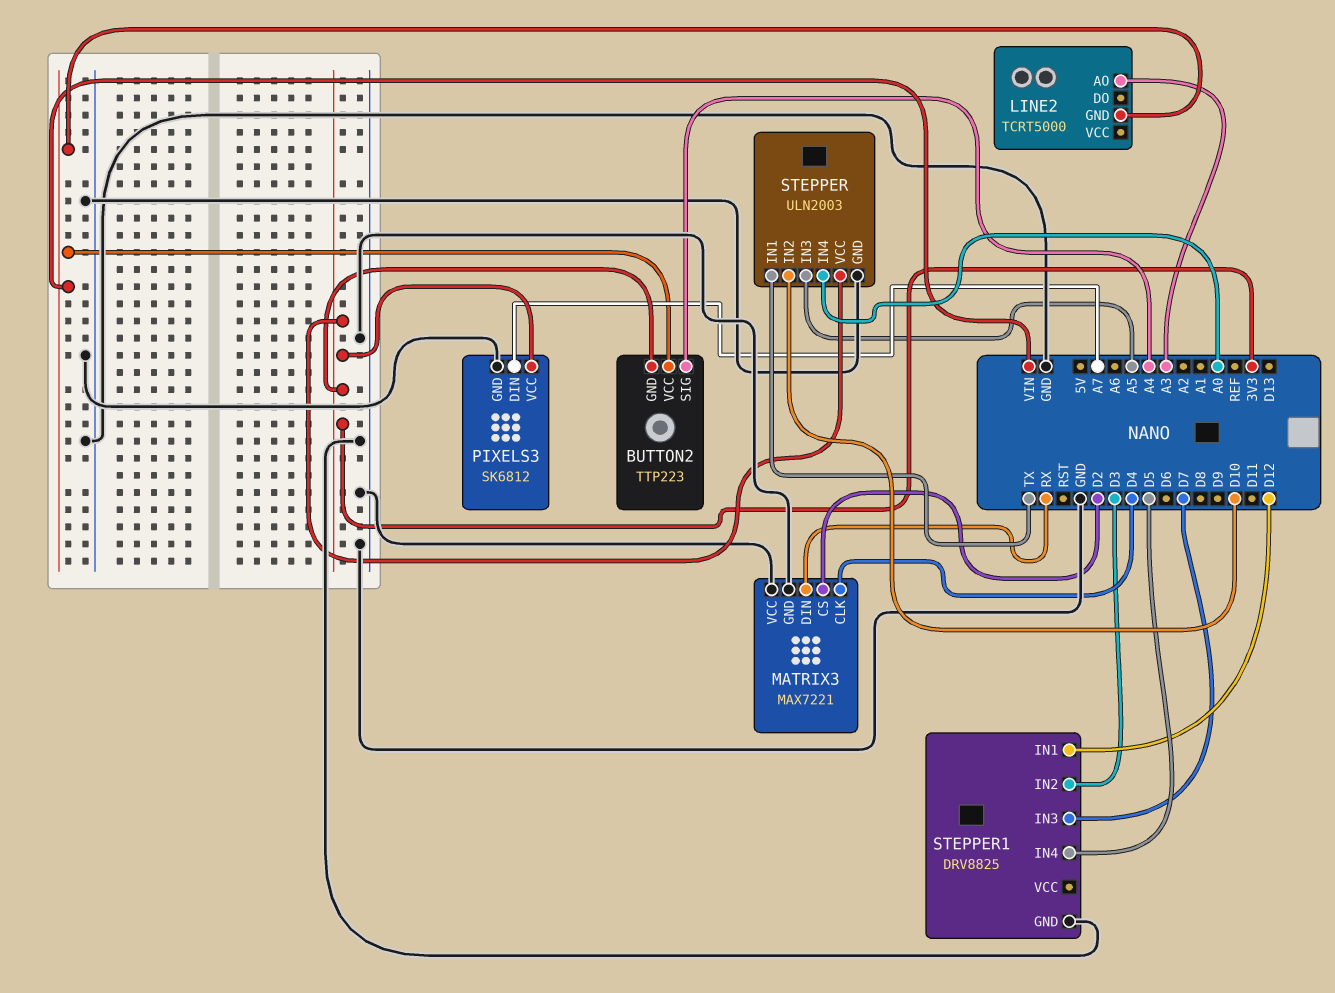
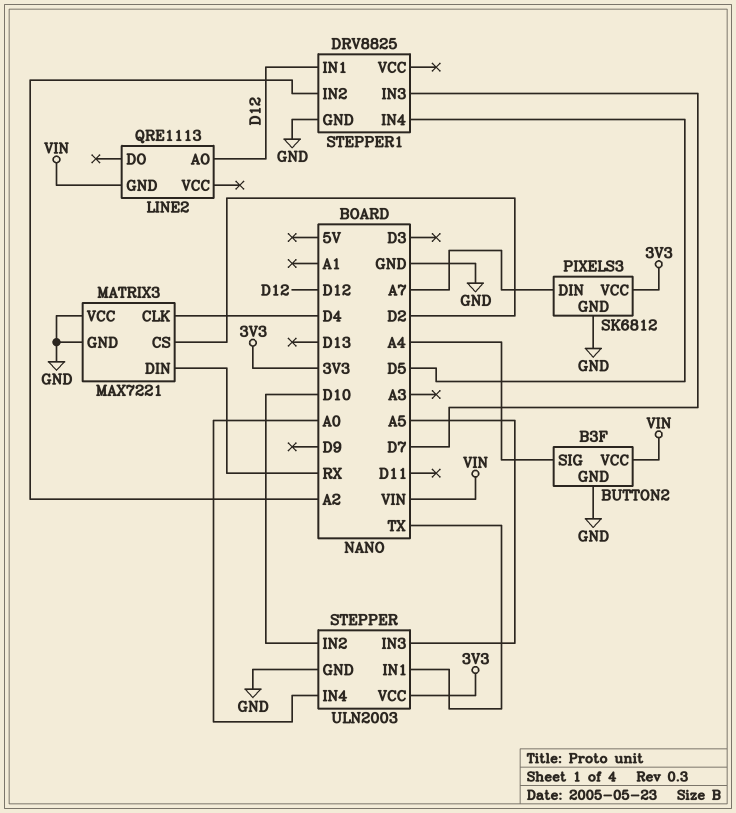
BUTTON2: TTP223 -> B3F
BUTTON2 pin GND: 3V3 -> GND
LINE2: TCRT5000 -> QRE1113
LINE2 pin AO: A3 -> D12
STEPPER1 pin IN2: D3 -> A2

